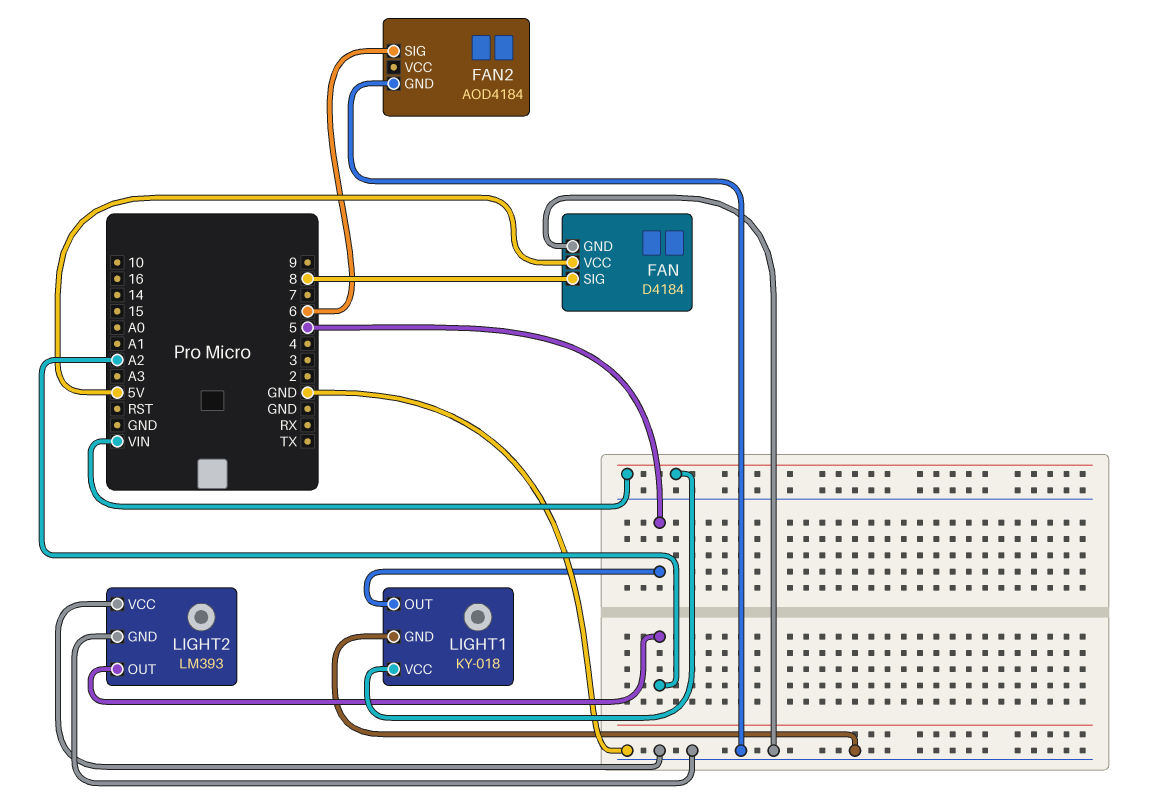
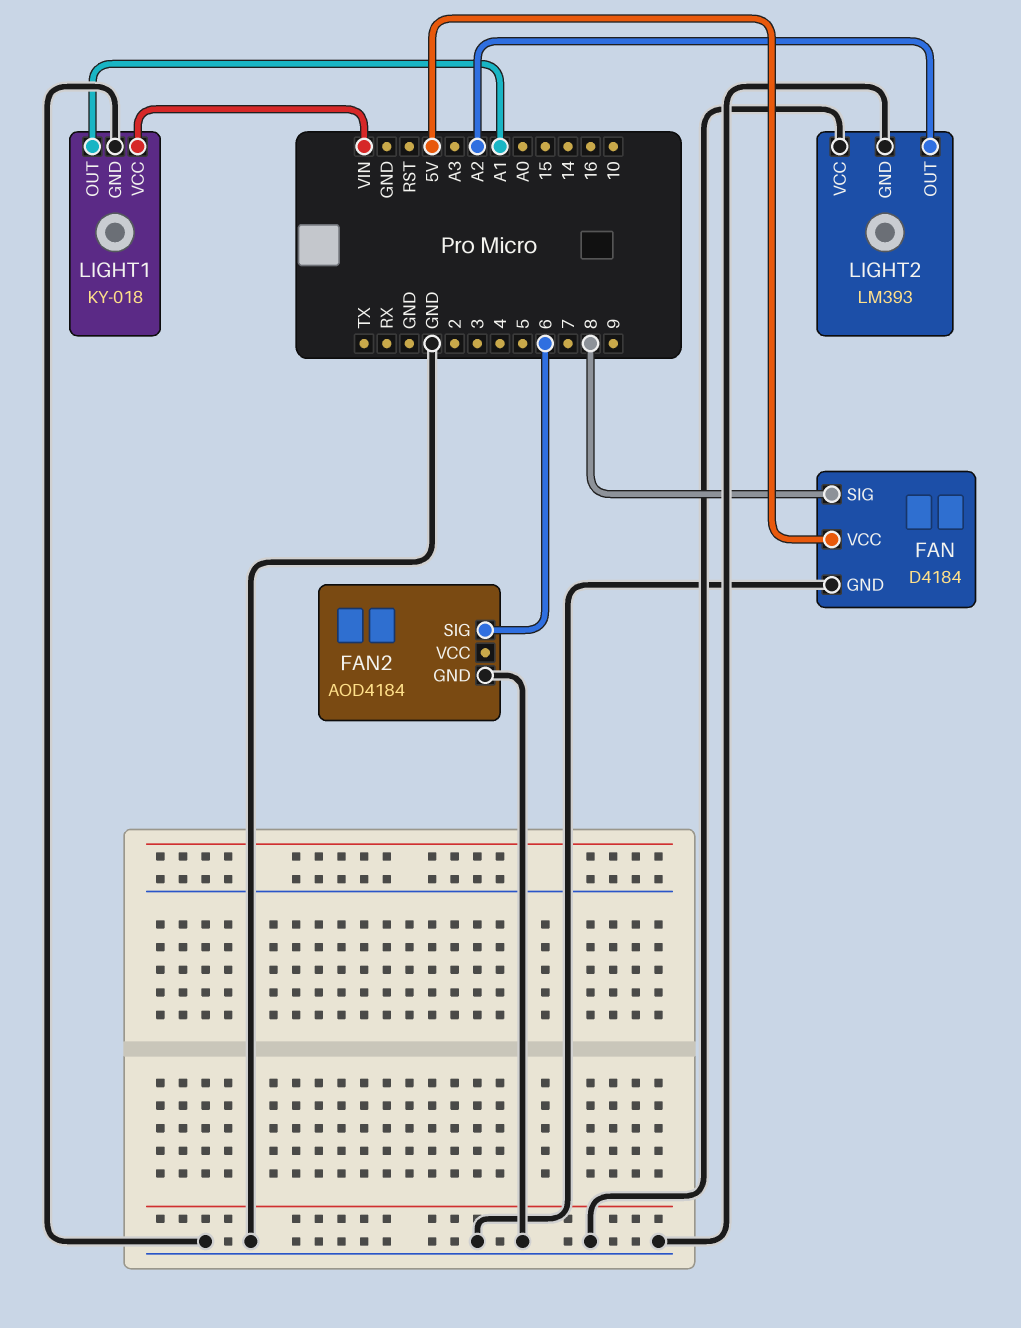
LIGHT1 pin OUT: 5 -> A1

